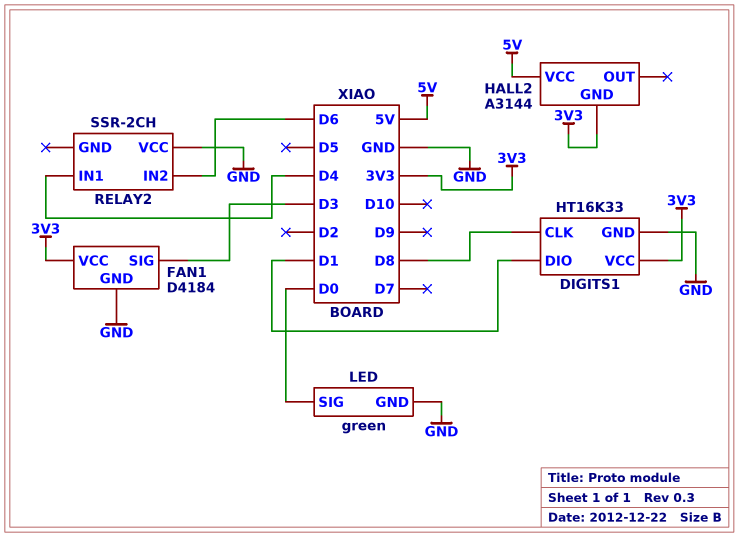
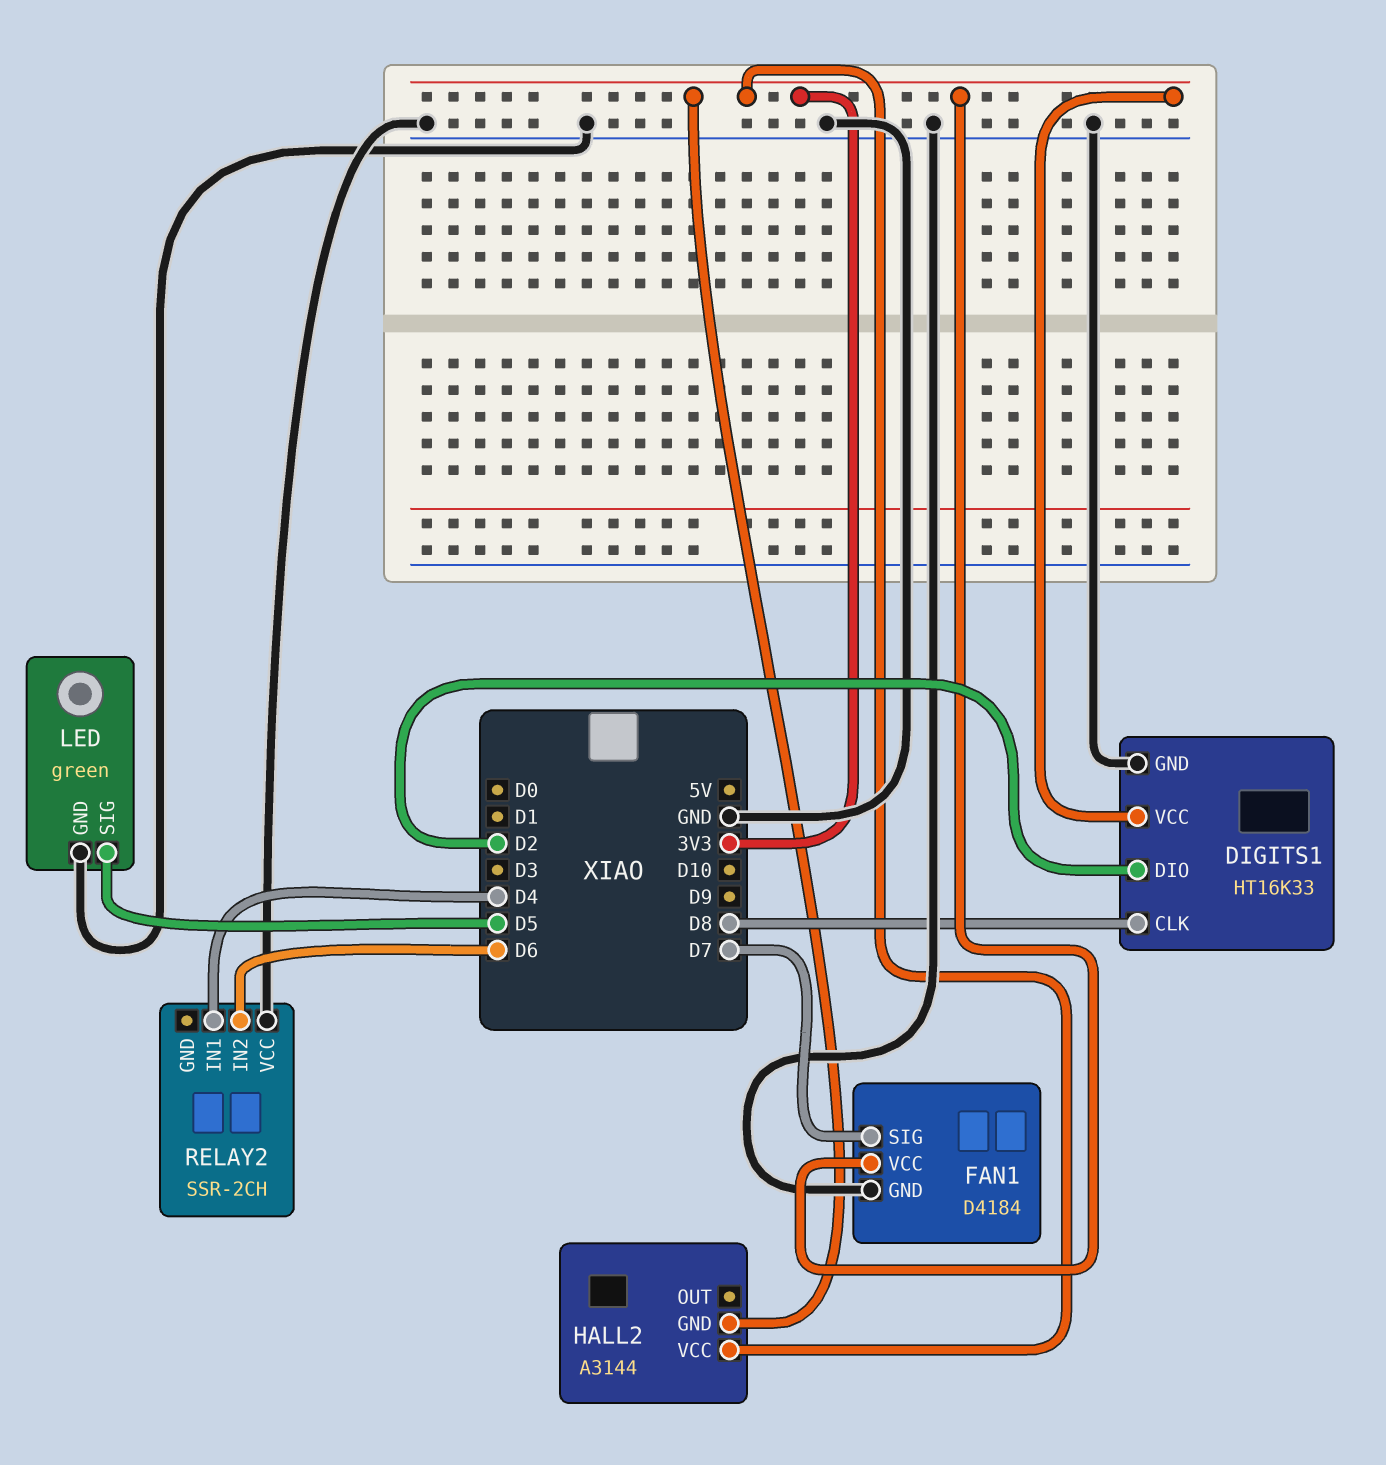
DIGITS1 pin DIO: D1 -> D2
FAN1 pin SIG: D3 -> D7
HALL2 pin VCC: 5V -> 3V3
LED pin SIG: D0 -> D5

